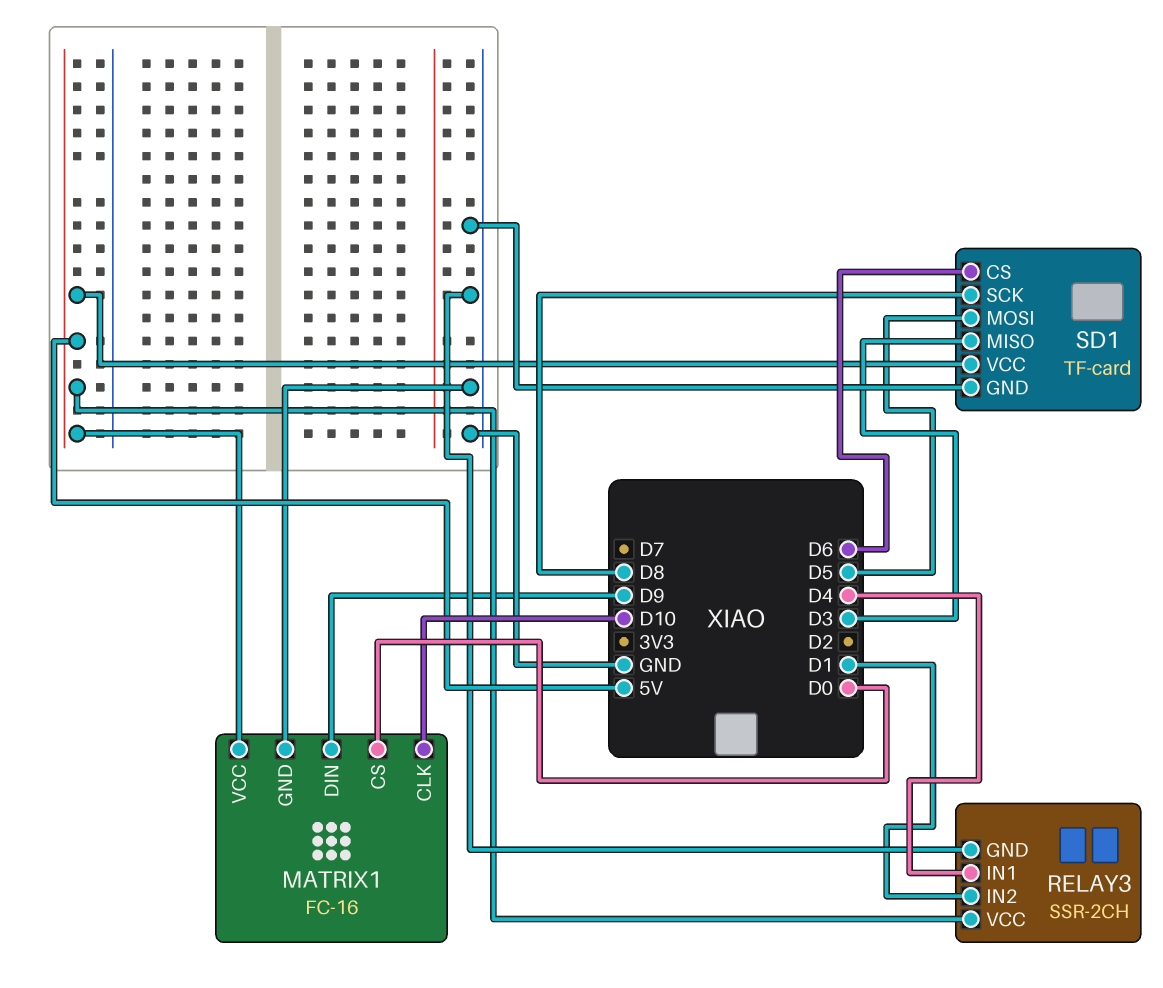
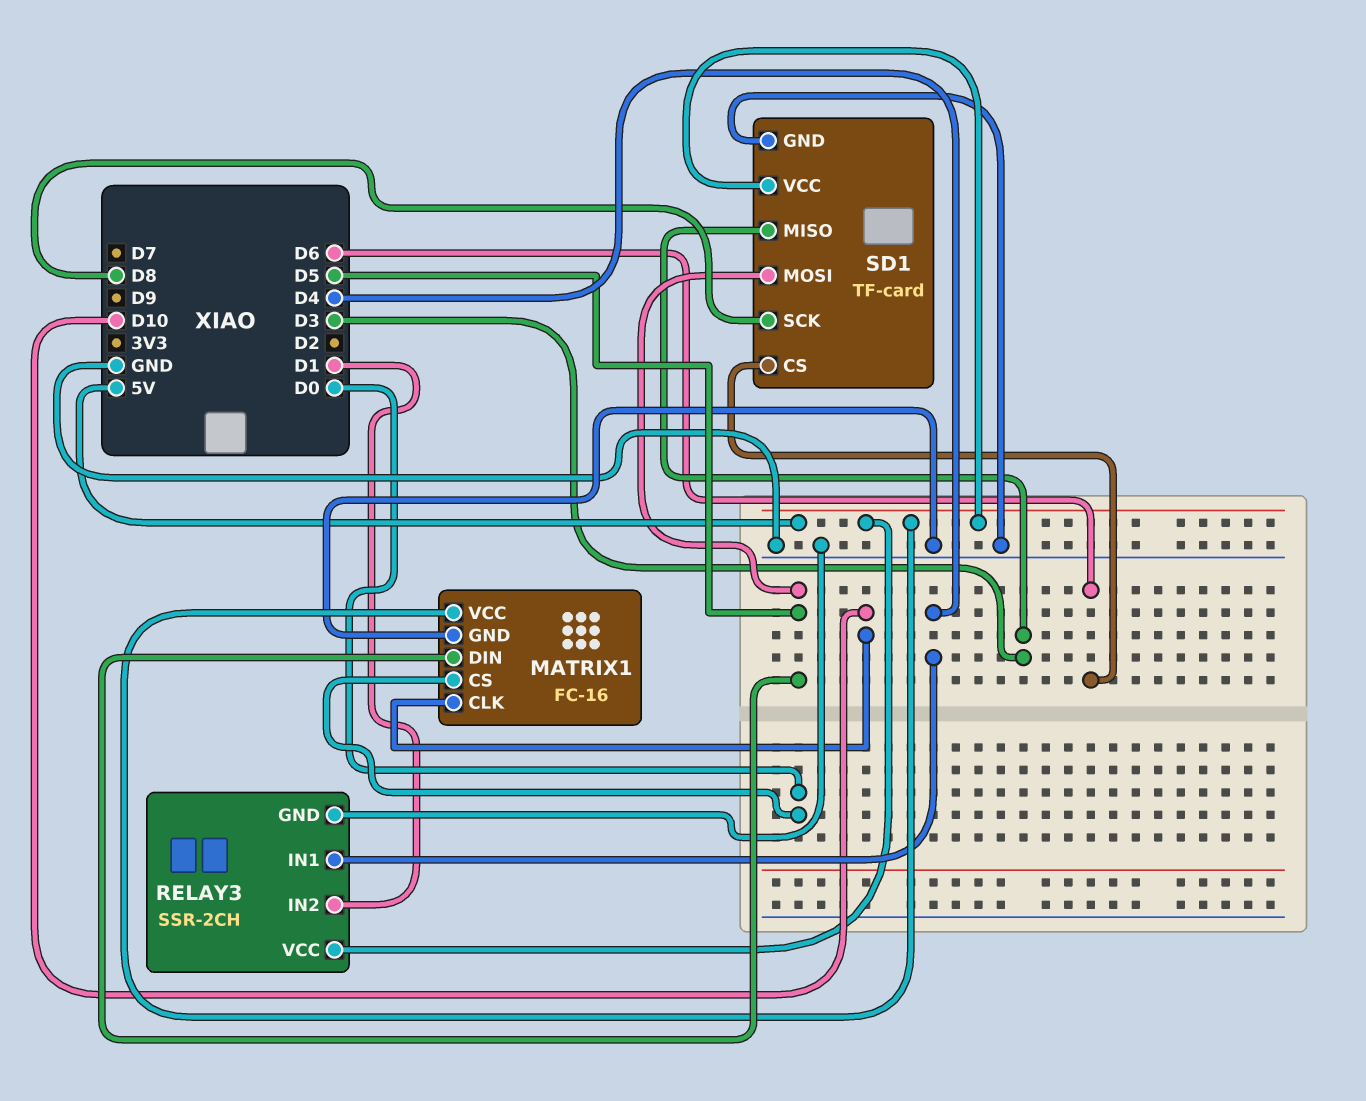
MATRIX1 pin DIN: D9 -> D5

